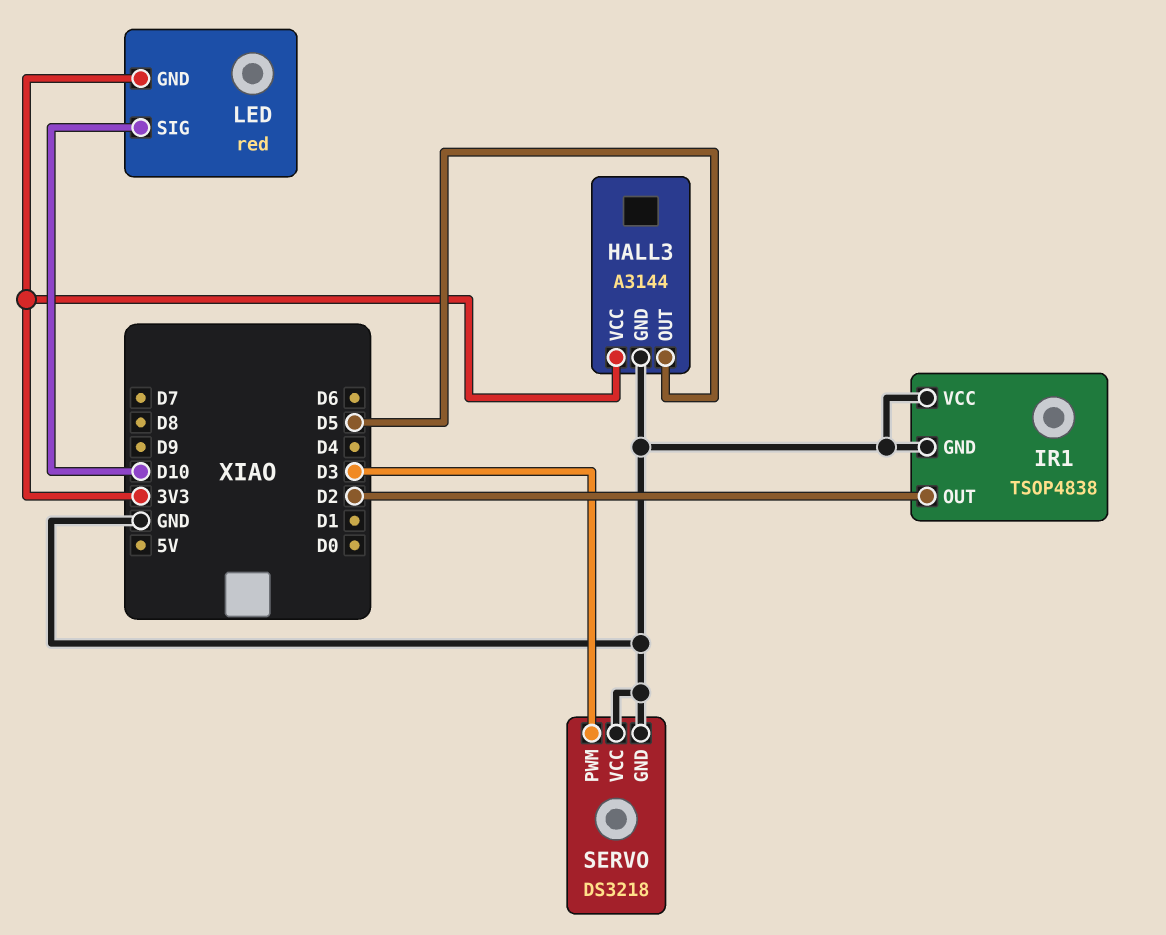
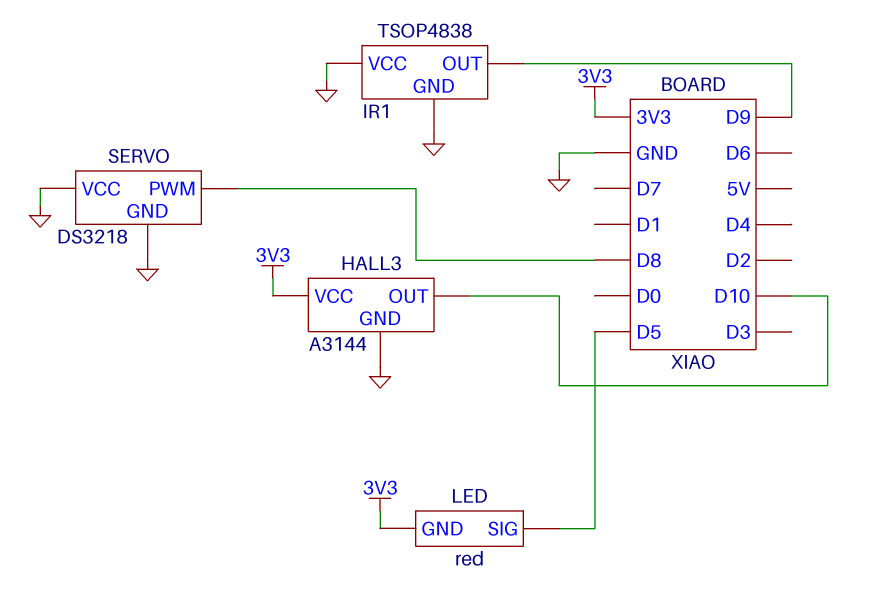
HALL3 pin OUT: D5 -> D10
IR1 pin OUT: D2 -> D9
LED pin SIG: D10 -> D5
SERVO pin PWM: D3 -> D8

